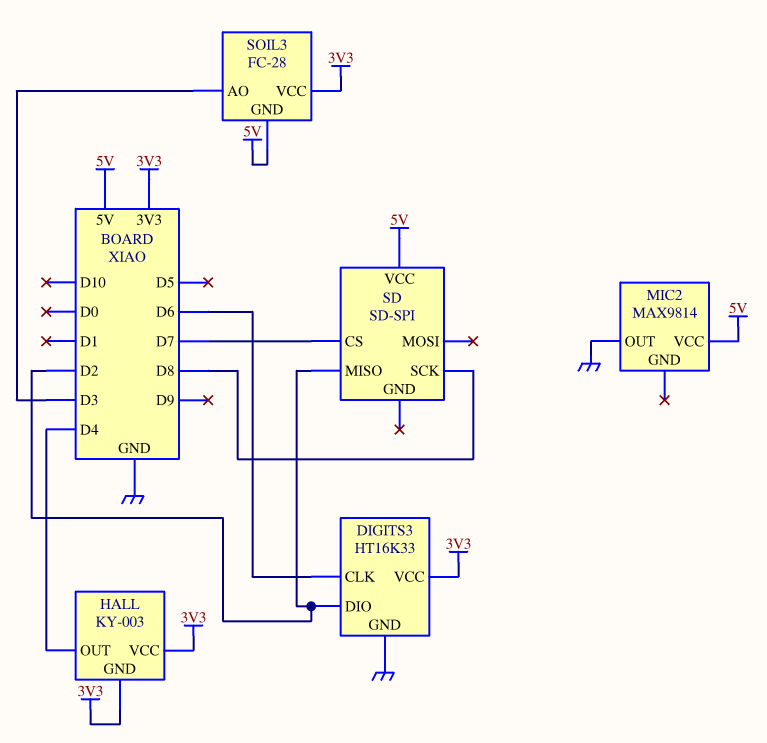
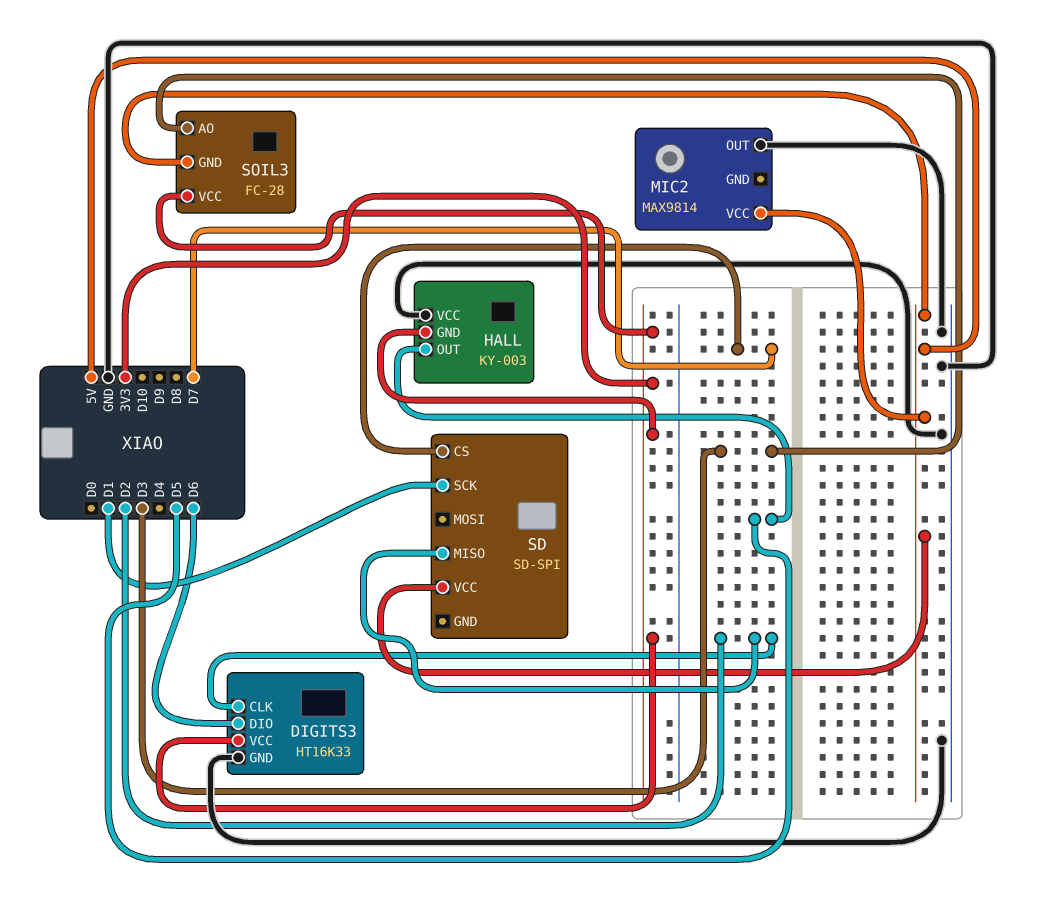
DIGITS3 pin CLK: D6 -> D2
DIGITS3 pin DIO: D2 -> D6
HALL pin OUT: D4 -> D5
HALL pin VCC: 3V3 -> GND
SD pin SCK: D8 -> D1

